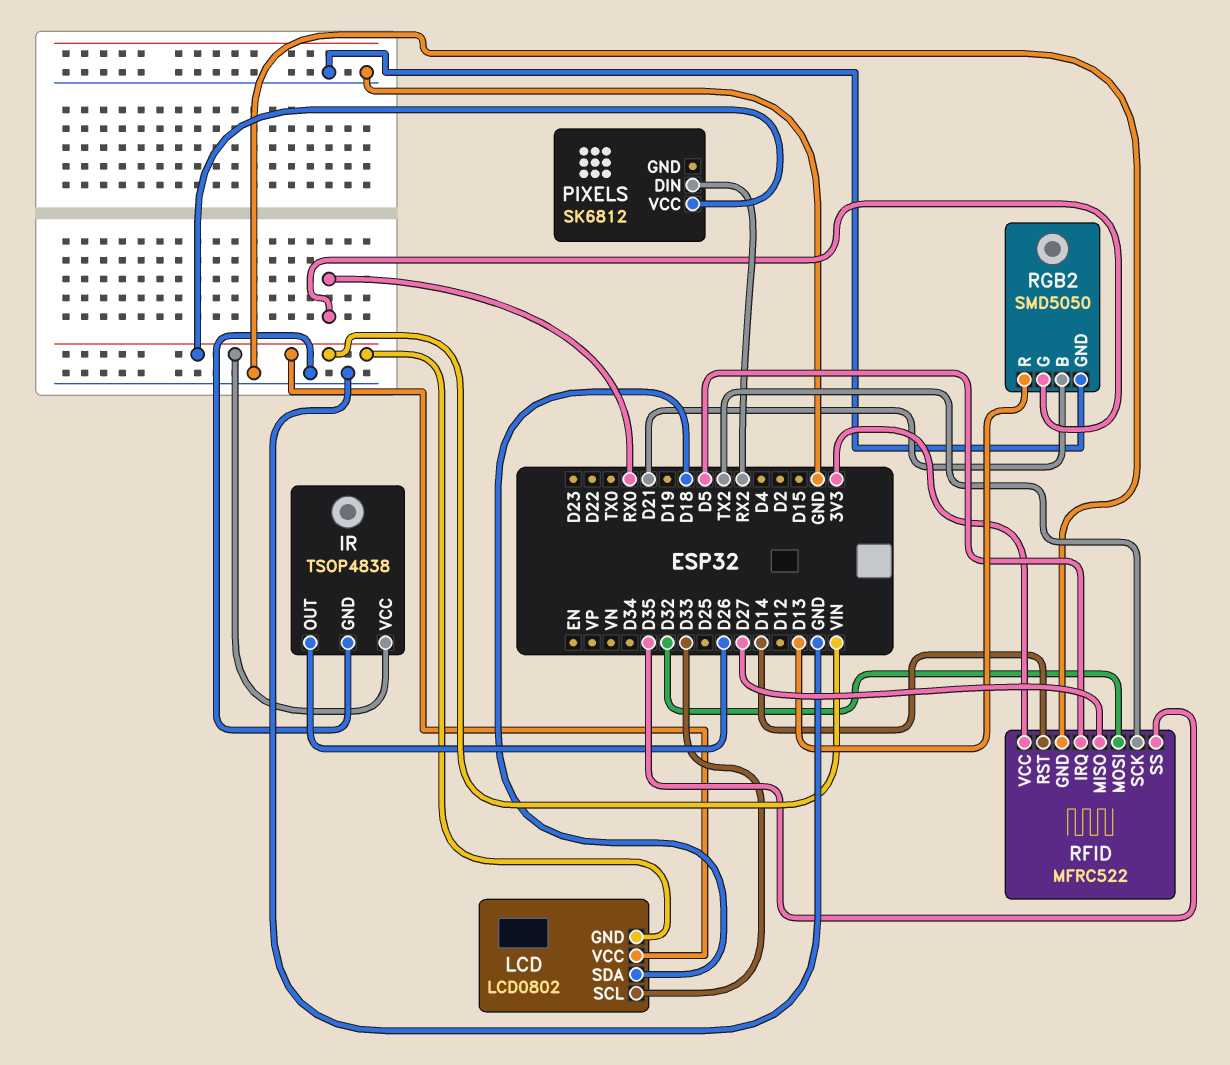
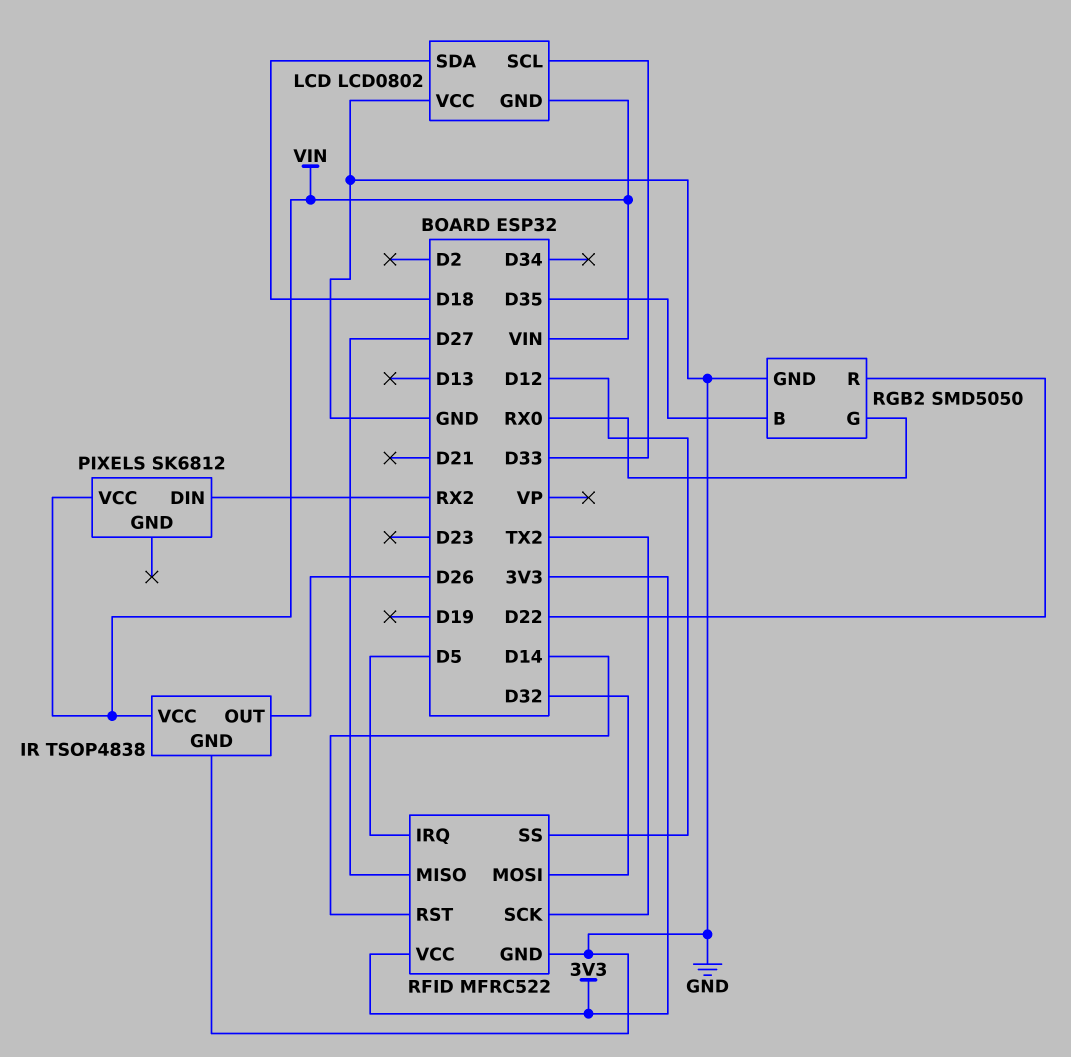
LCD pin VCC: VIN -> GND
RFID pin SS: D35 -> D12
RGB2 pin B: D21 -> D35
RGB2 pin R: D13 -> D22

